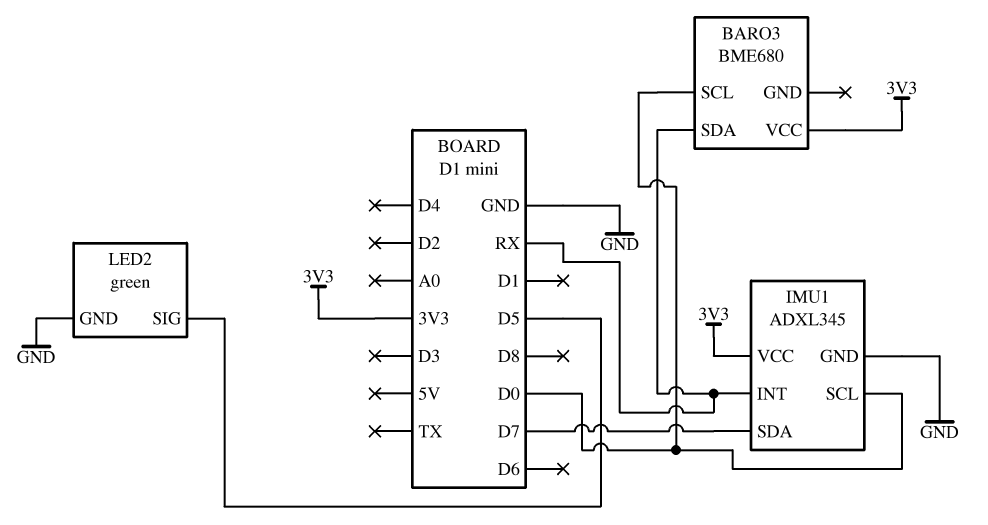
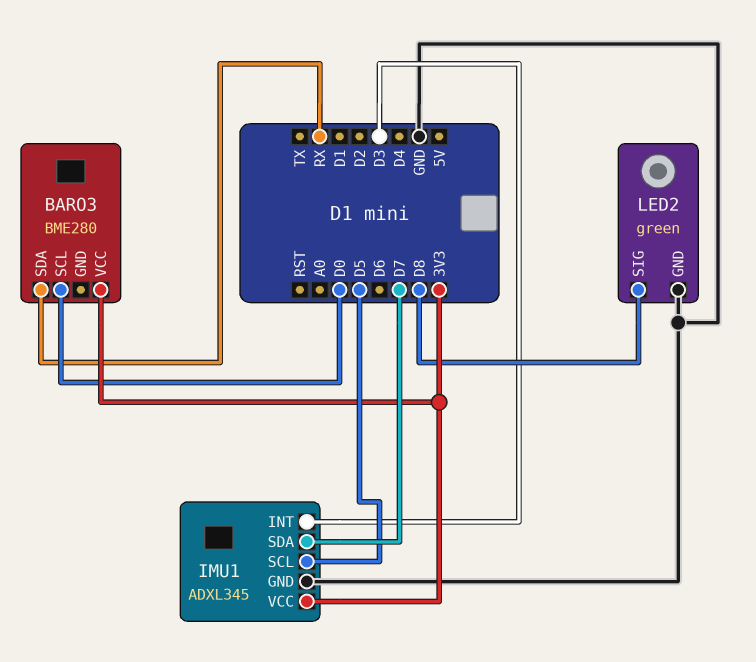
BARO3: BME680 -> BME280
IMU1 pin INT: RX -> D3
IMU1 pin SCL: D0 -> D5
LED2 pin SIG: D5 -> D8

